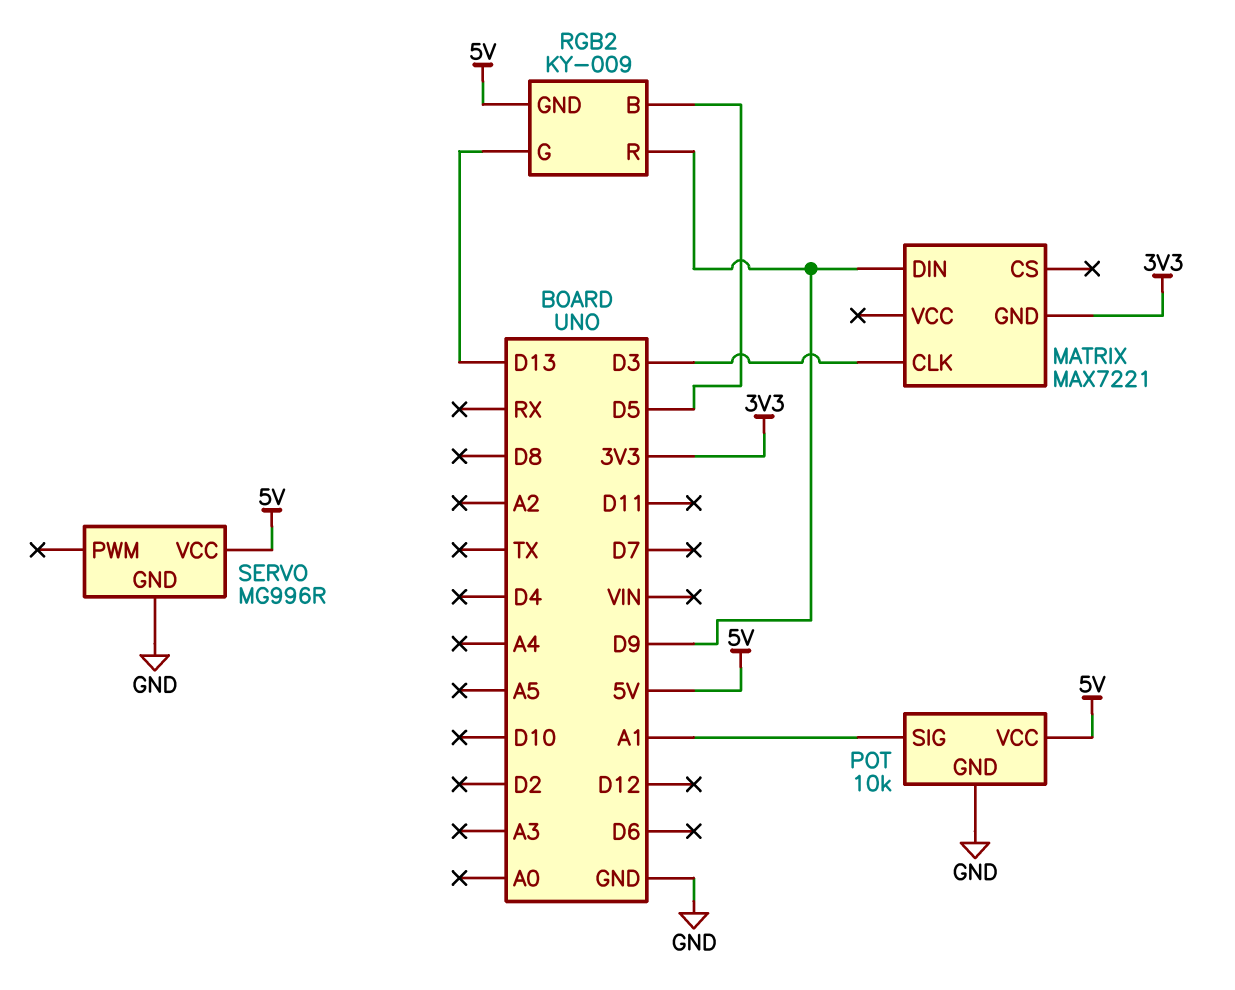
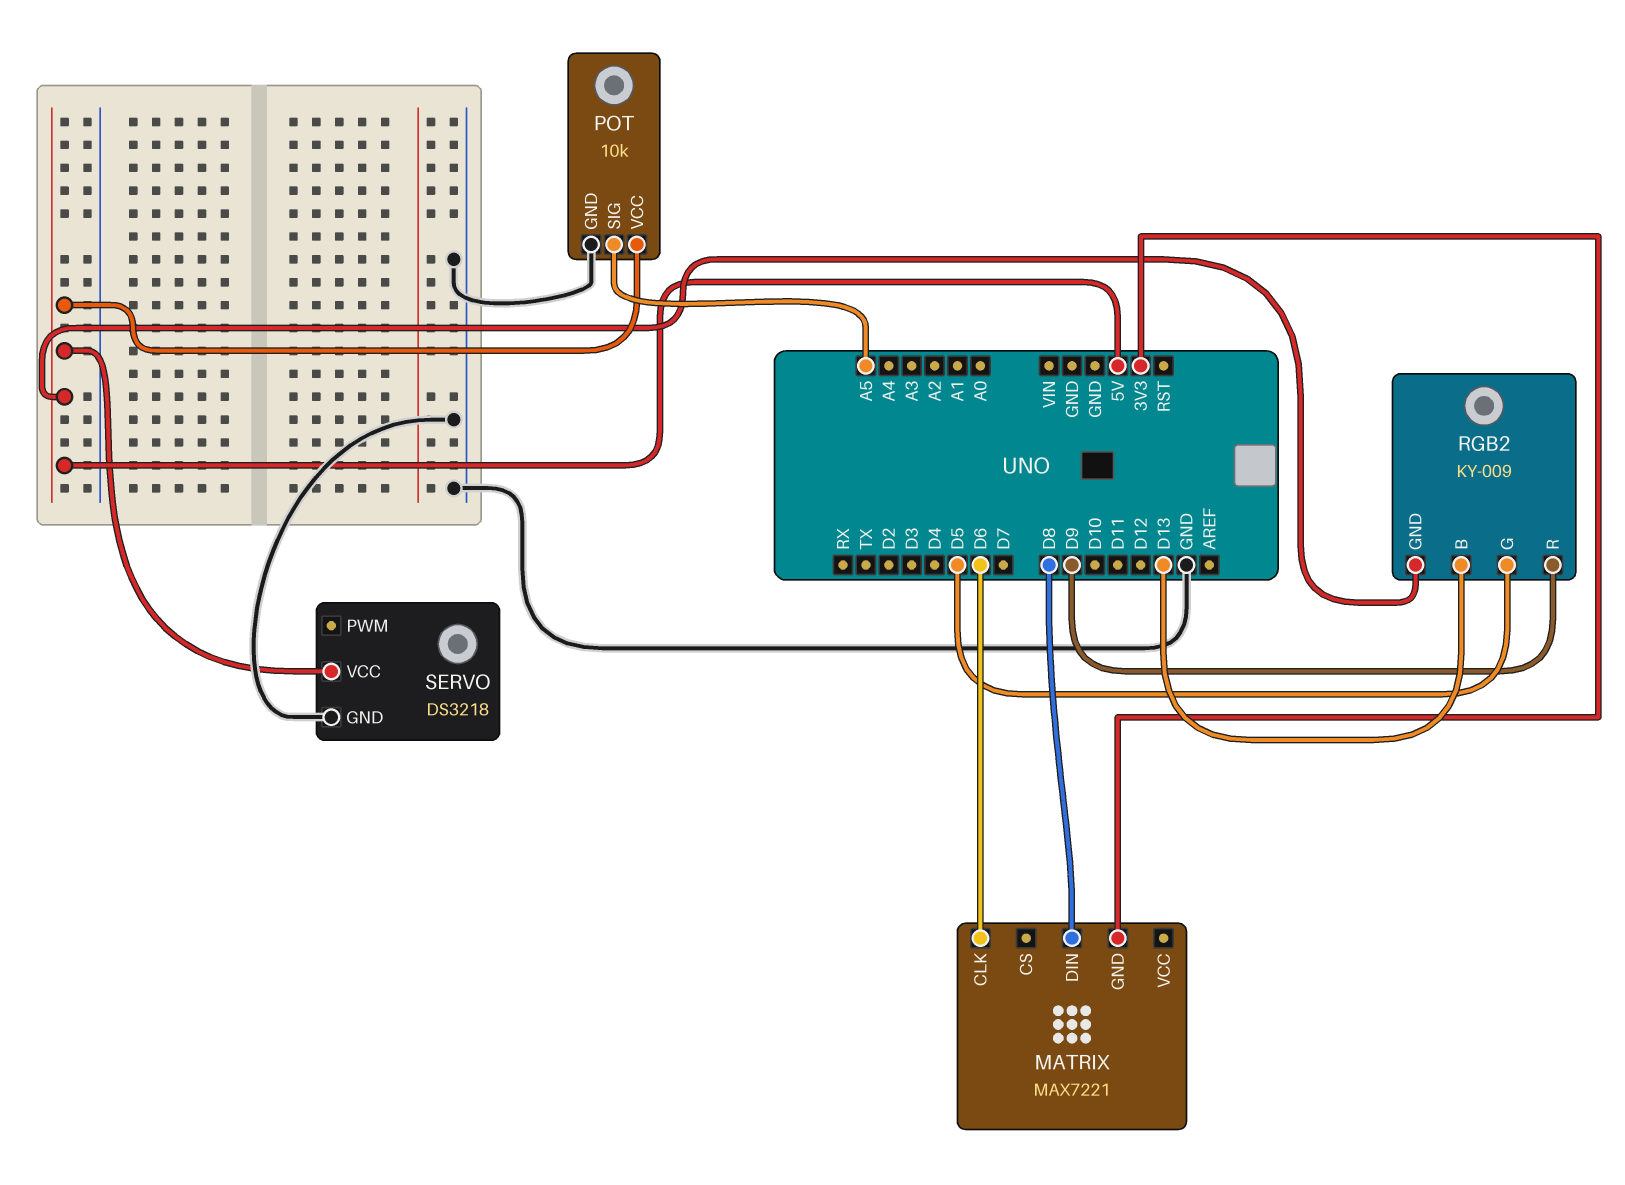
MATRIX pin CLK: D3 -> D6
MATRIX pin DIN: D9 -> D8
POT pin SIG: A1 -> A5
RGB2 pin B: D5 -> D13
RGB2 pin G: D13 -> D5
SERVO: MG996R -> DS3218

